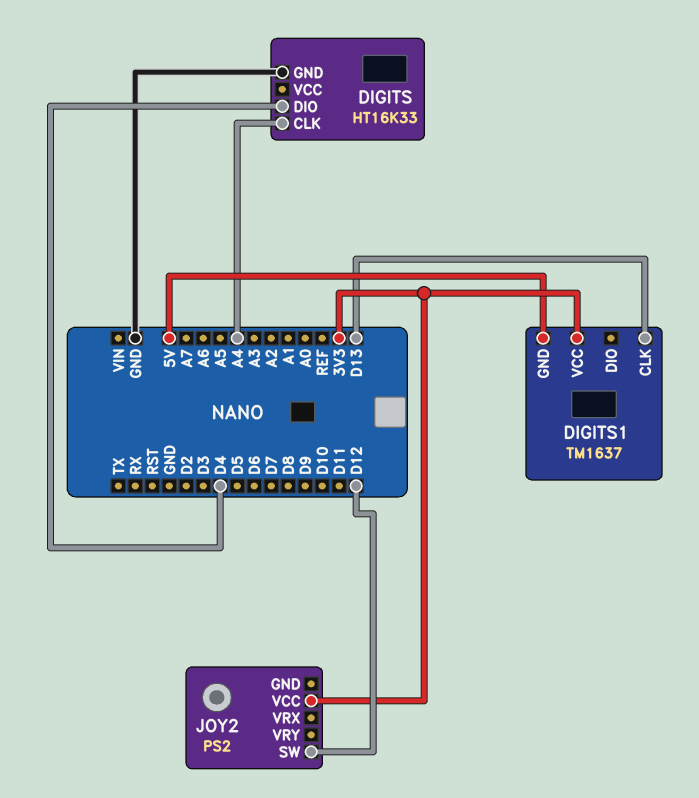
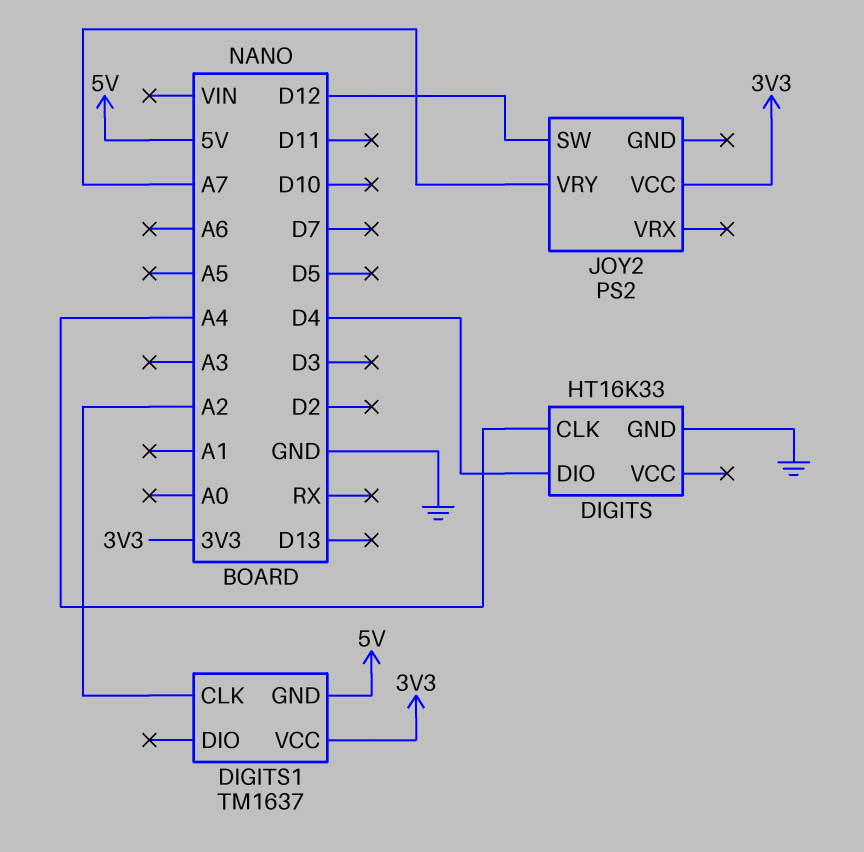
DIGITS1 pin CLK: D13 -> A2
JOY2 pin VRY: none -> A7

